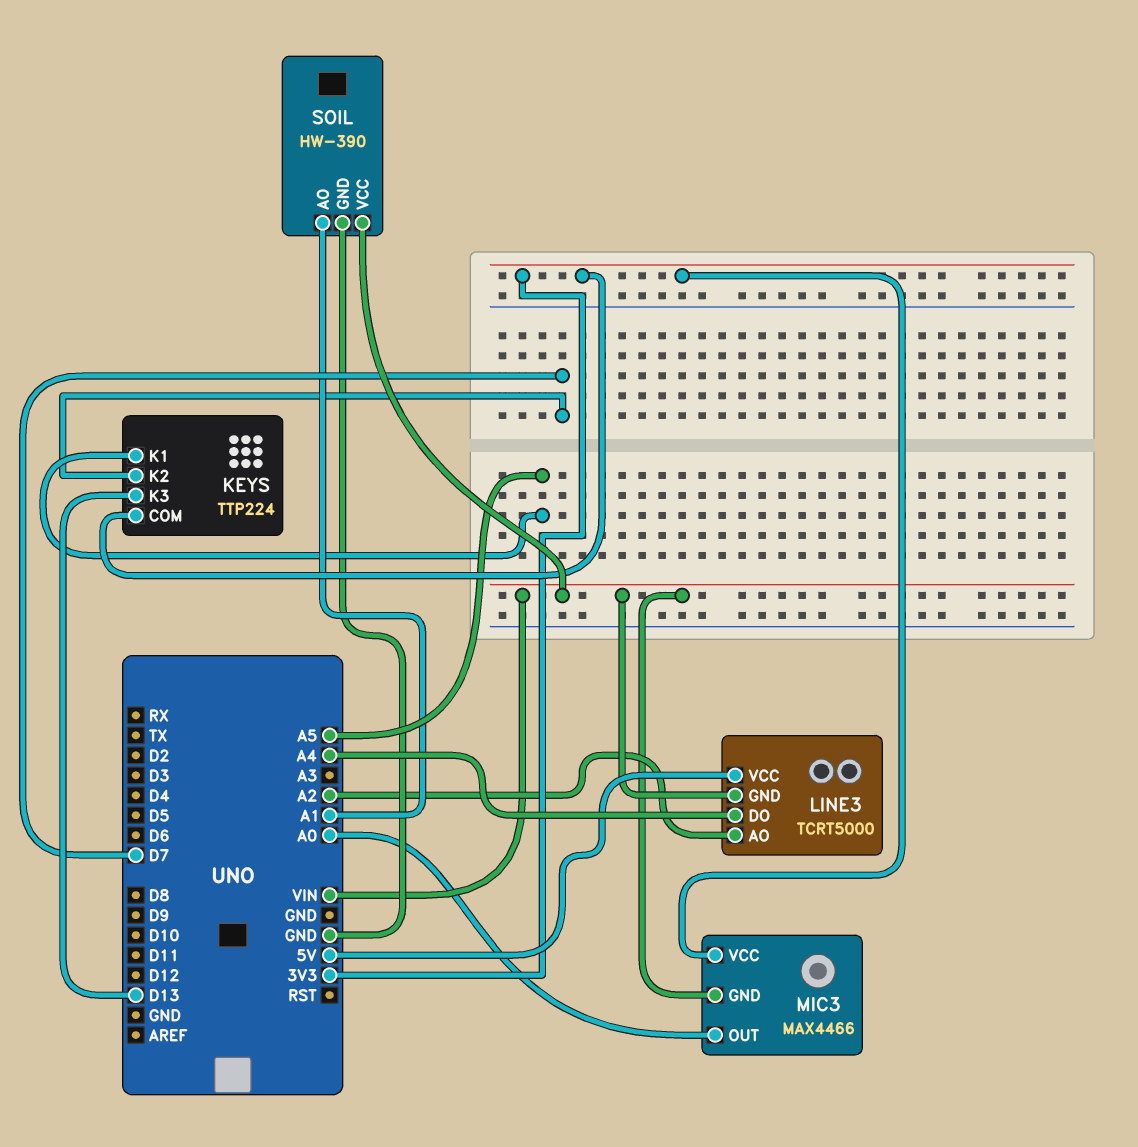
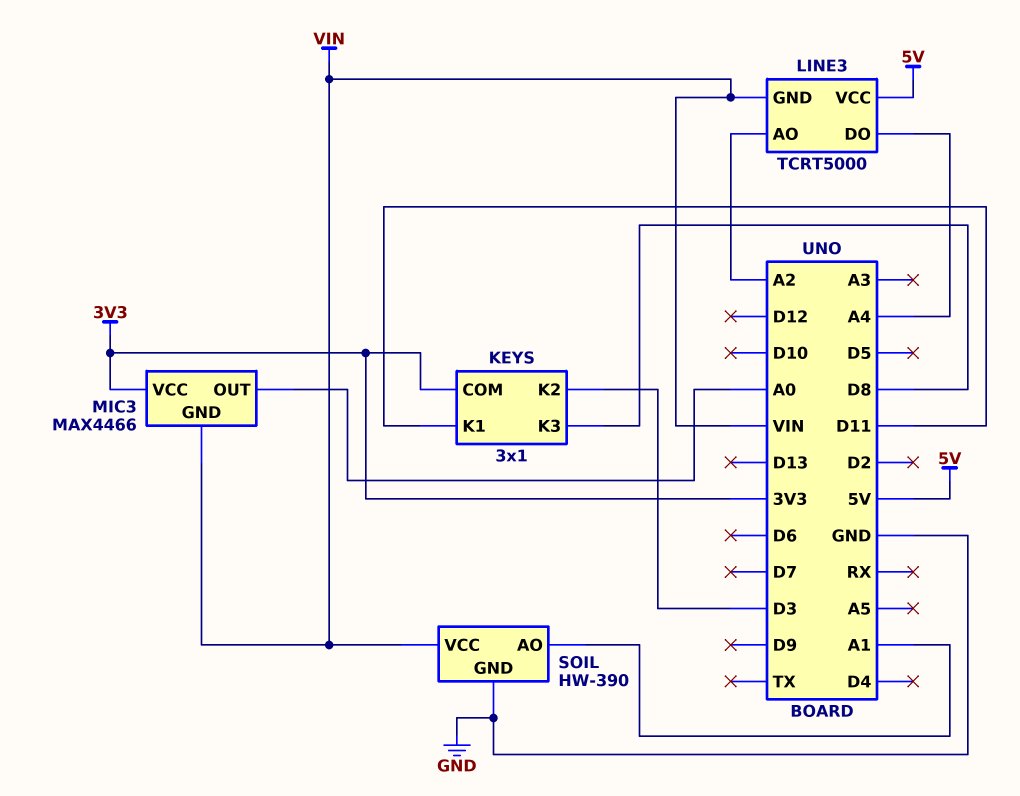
KEYS: TTP224 -> 3x1
KEYS pin K1: A5 -> D11
KEYS pin K2: D7 -> D3
KEYS pin K3: D13 -> D8

